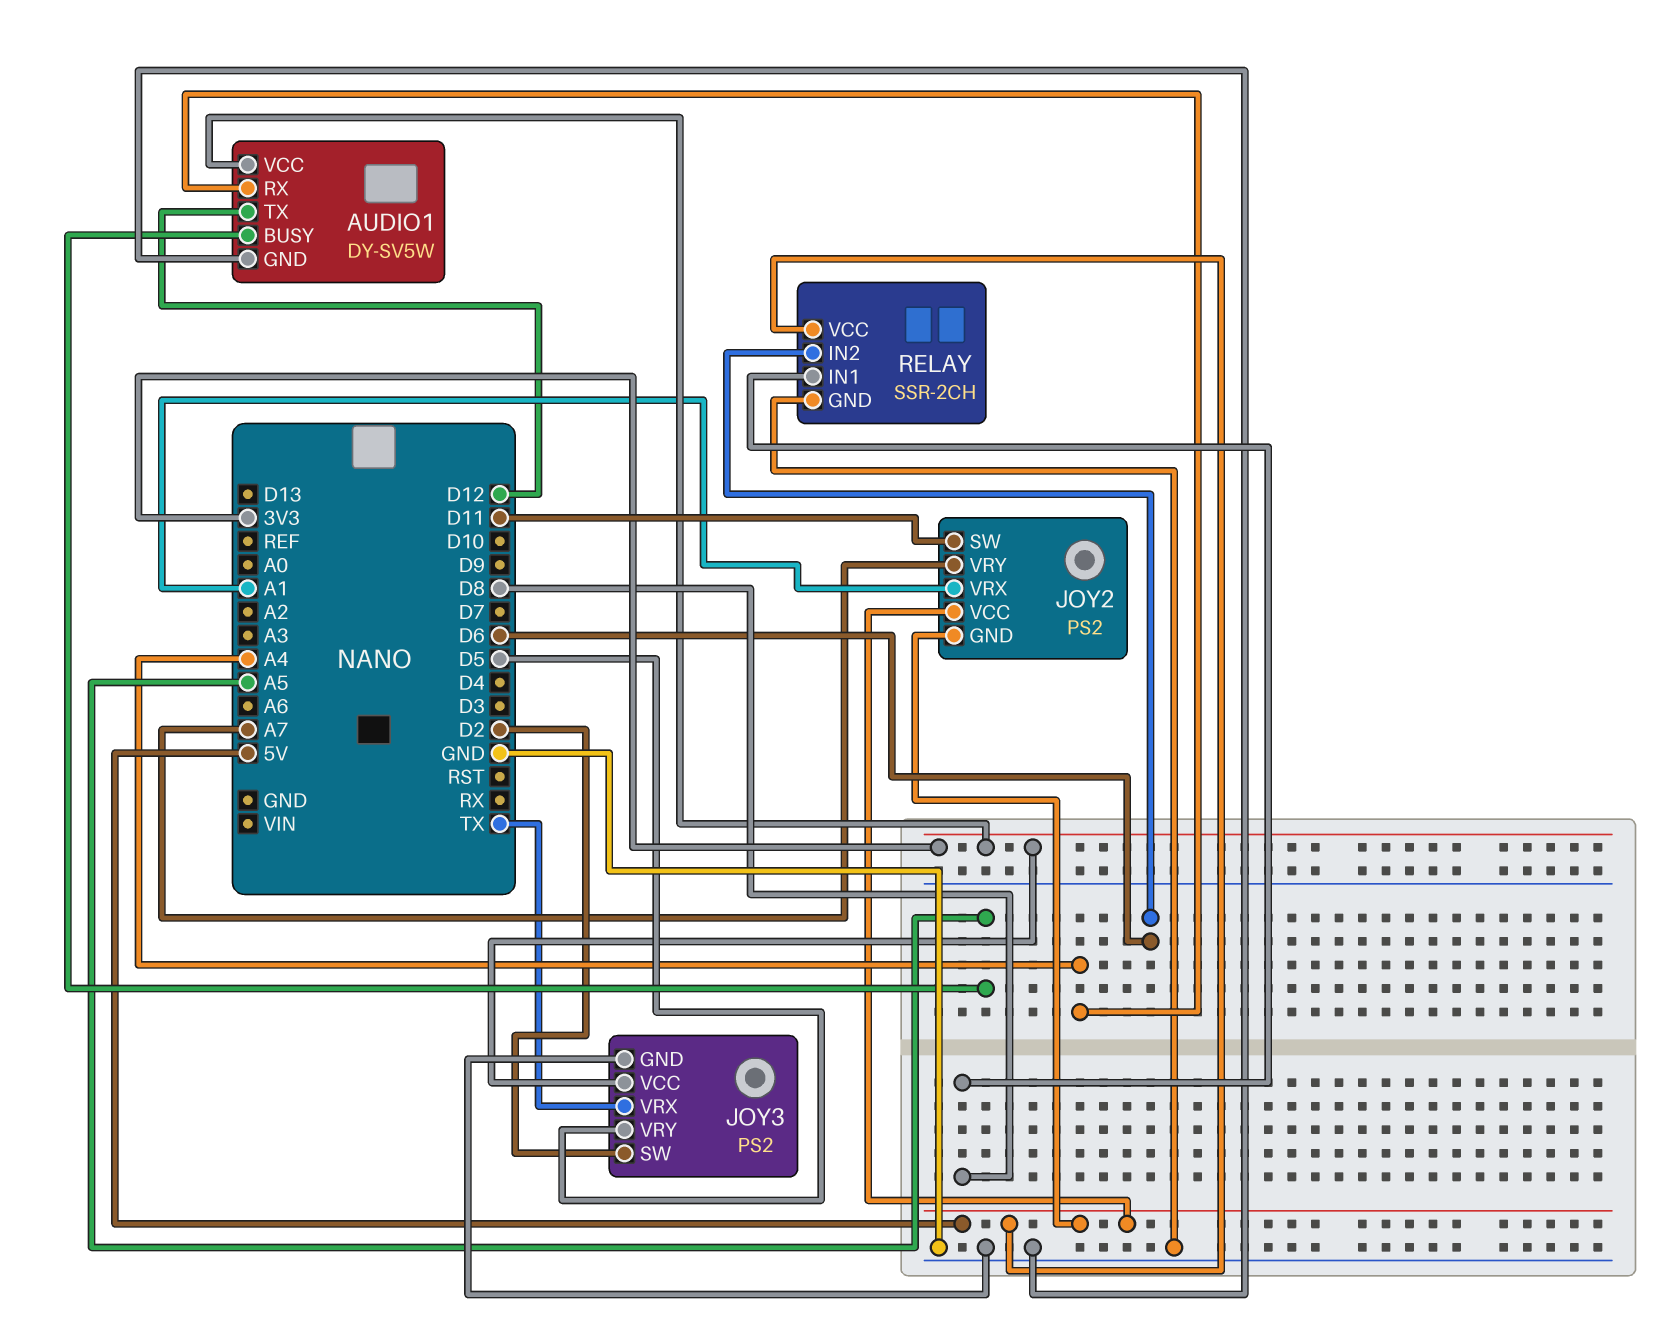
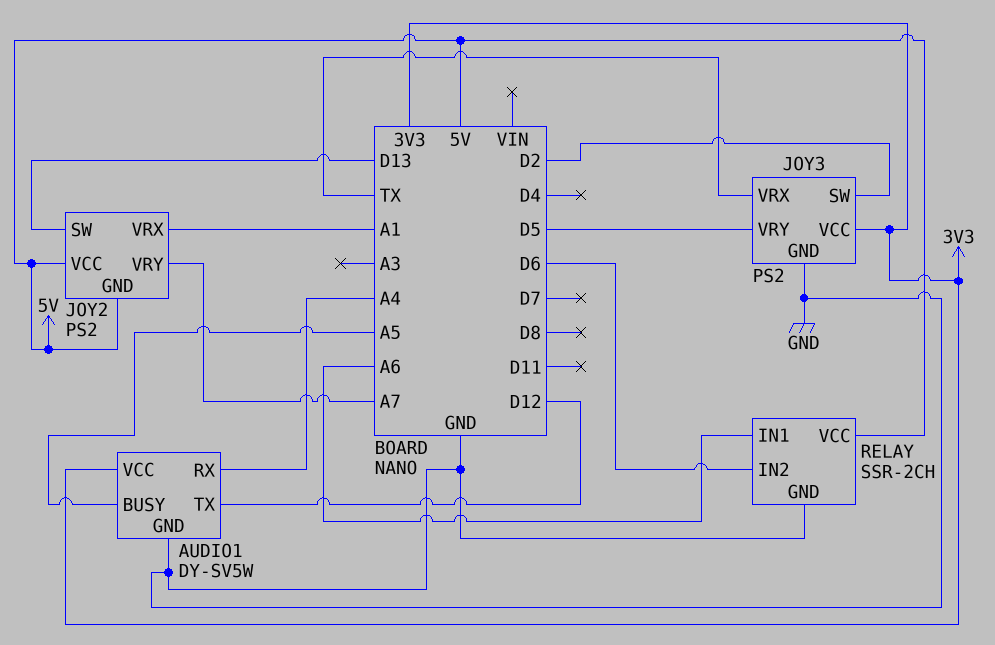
JOY2 pin SW: D11 -> D13
RELAY pin IN1: D8 -> A6

